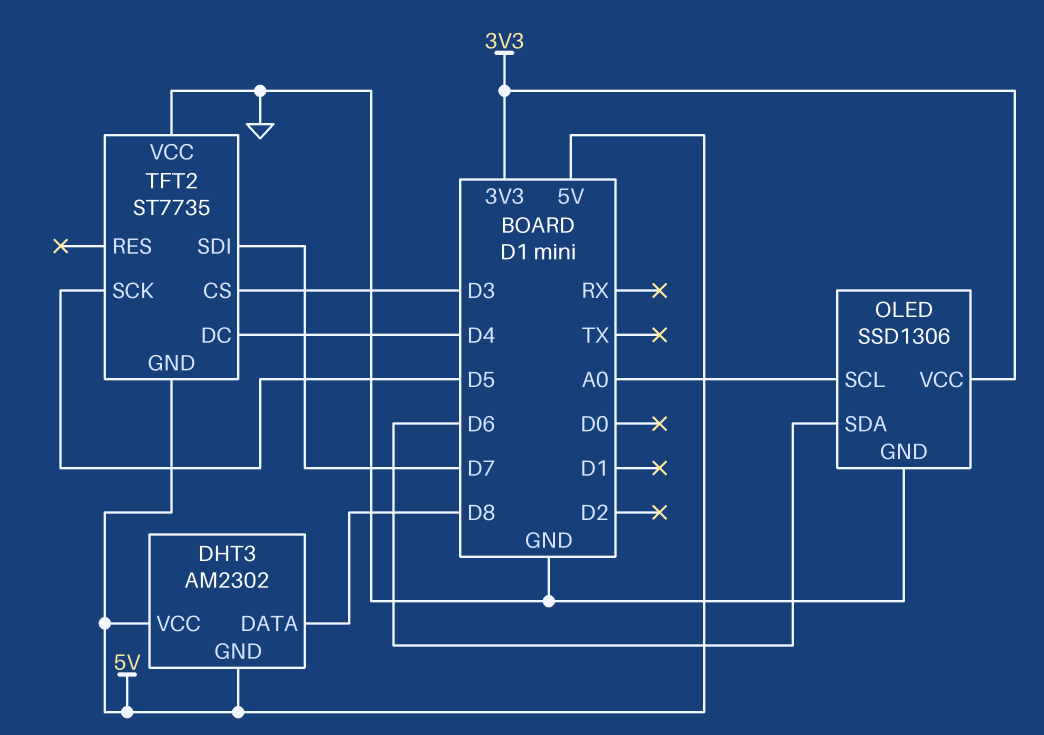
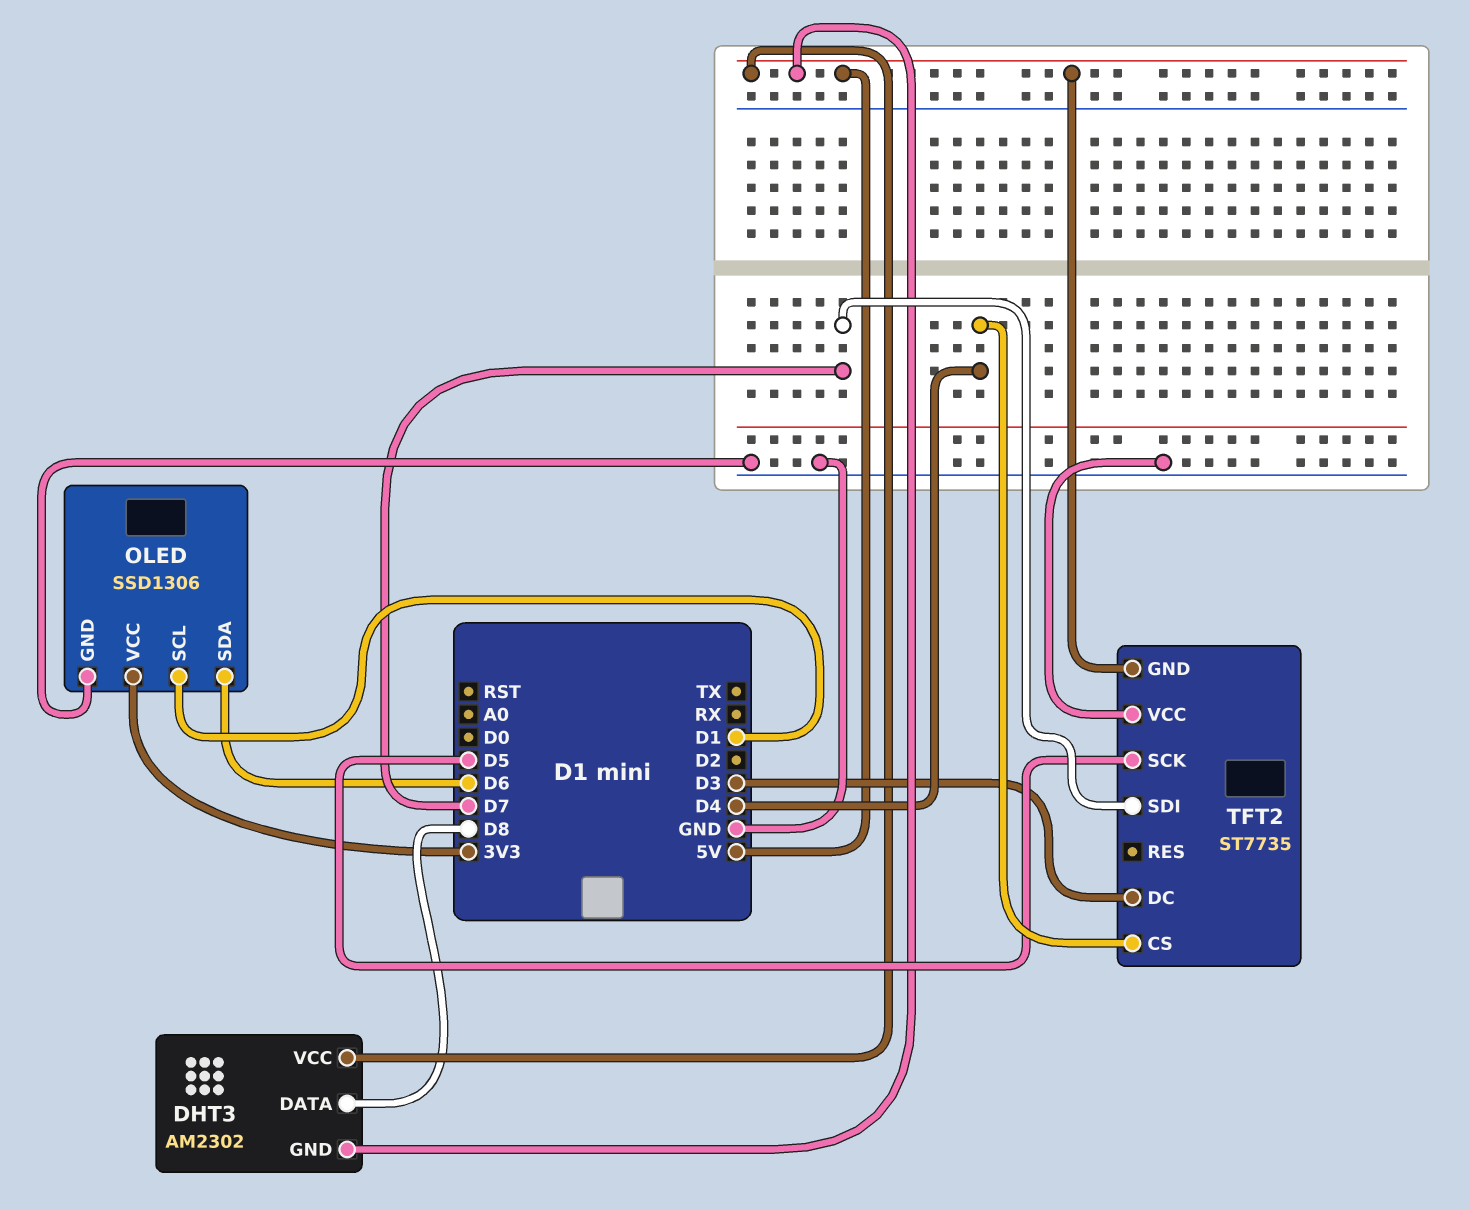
OLED pin SCL: A0 -> D1
TFT2 pin CS: D3 -> D4
TFT2 pin DC: D4 -> D3

